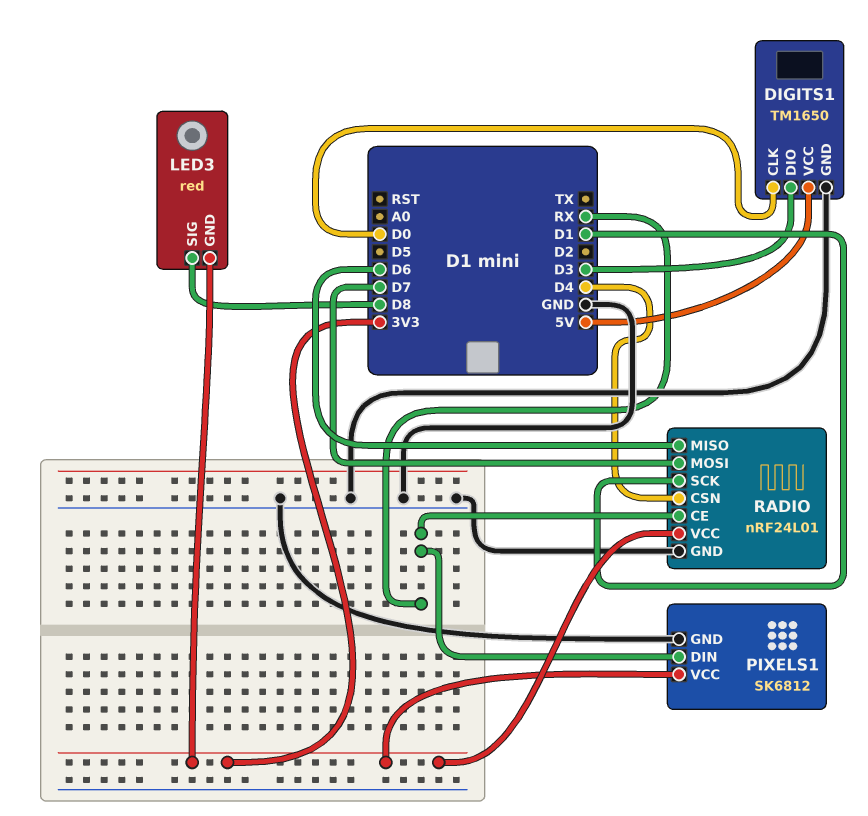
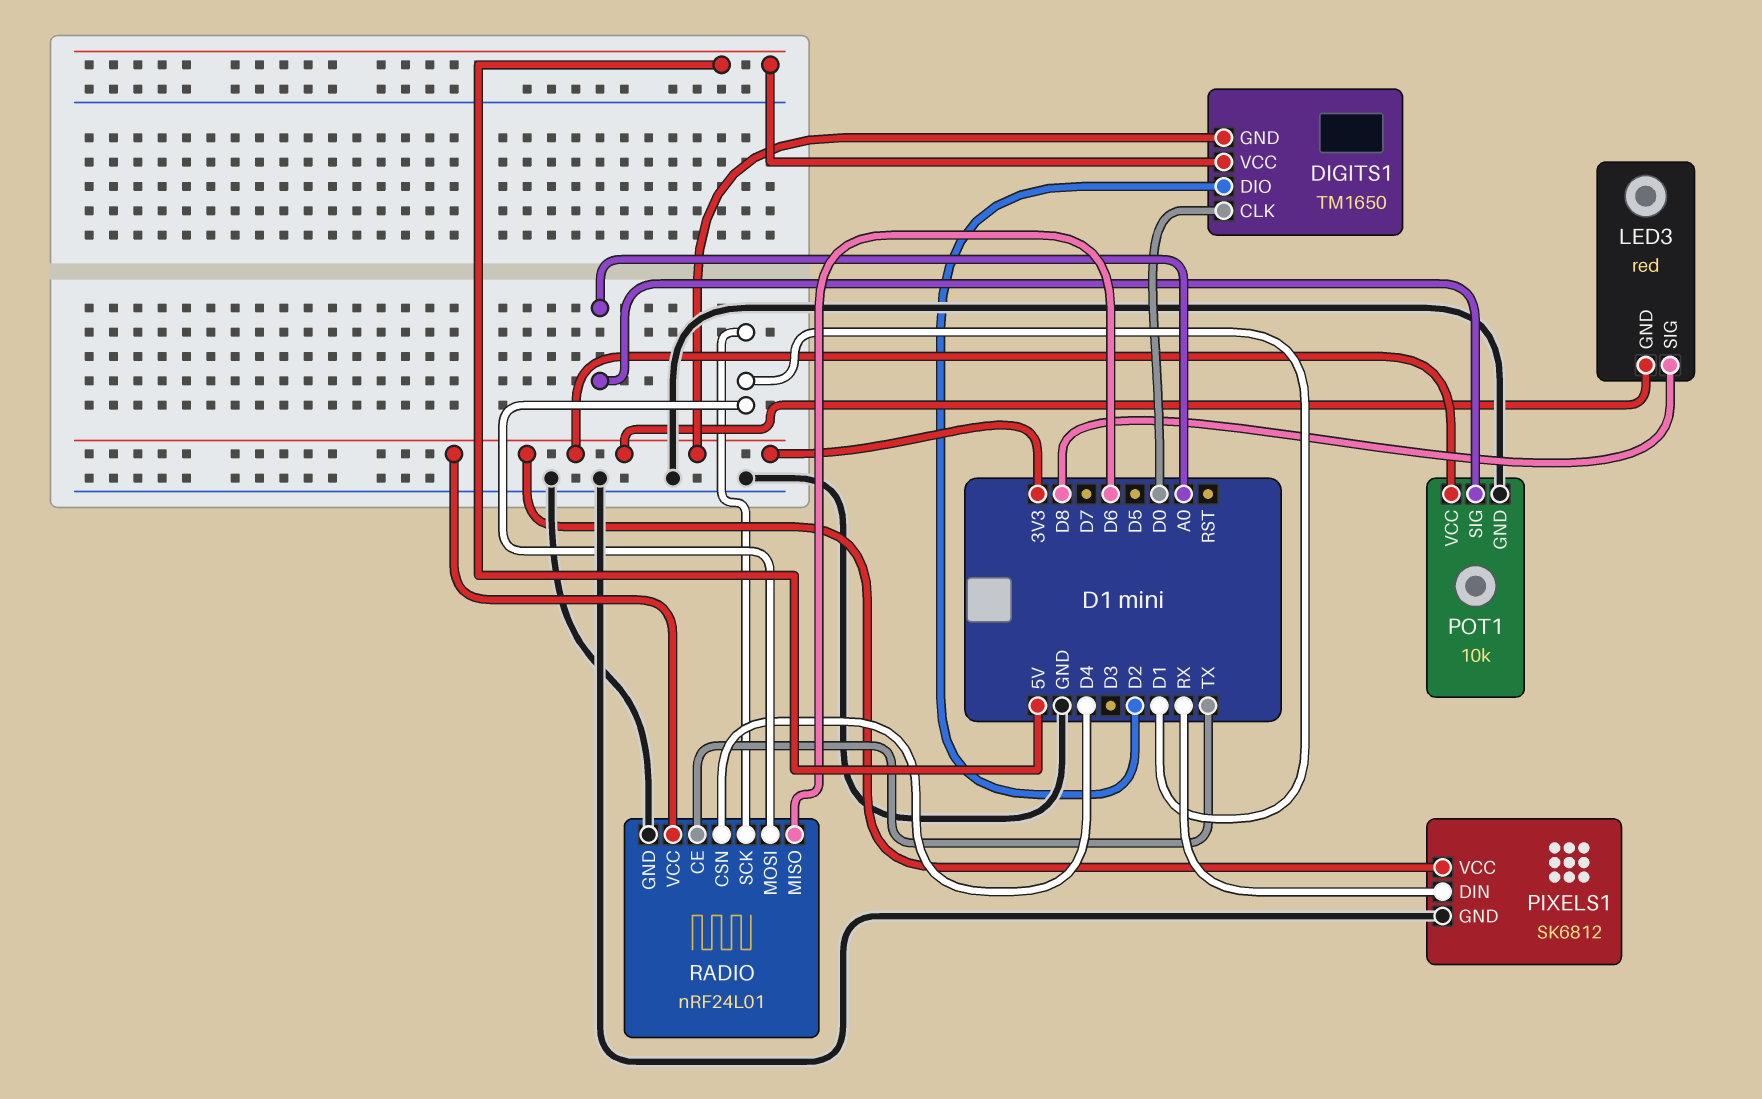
DIGITS1 pin DIO: D3 -> D2
DIGITS1 pin GND: GND -> 3V3
POT1: none -> 10k
POT1 pin GND: none -> GND
POT1 pin SIG: none -> A0
POT1 pin VCC: none -> 3V3
RADIO pin CE: RX -> TX
RADIO pin MOSI: D7 -> D1

